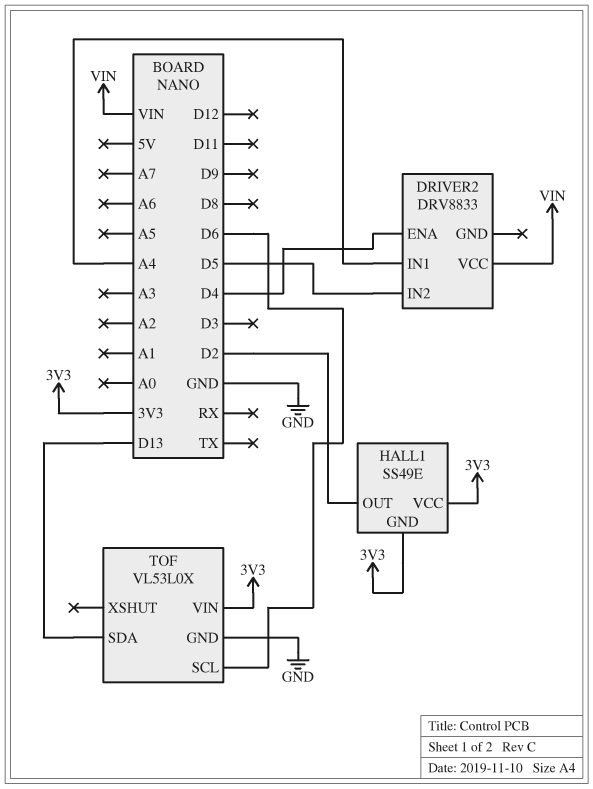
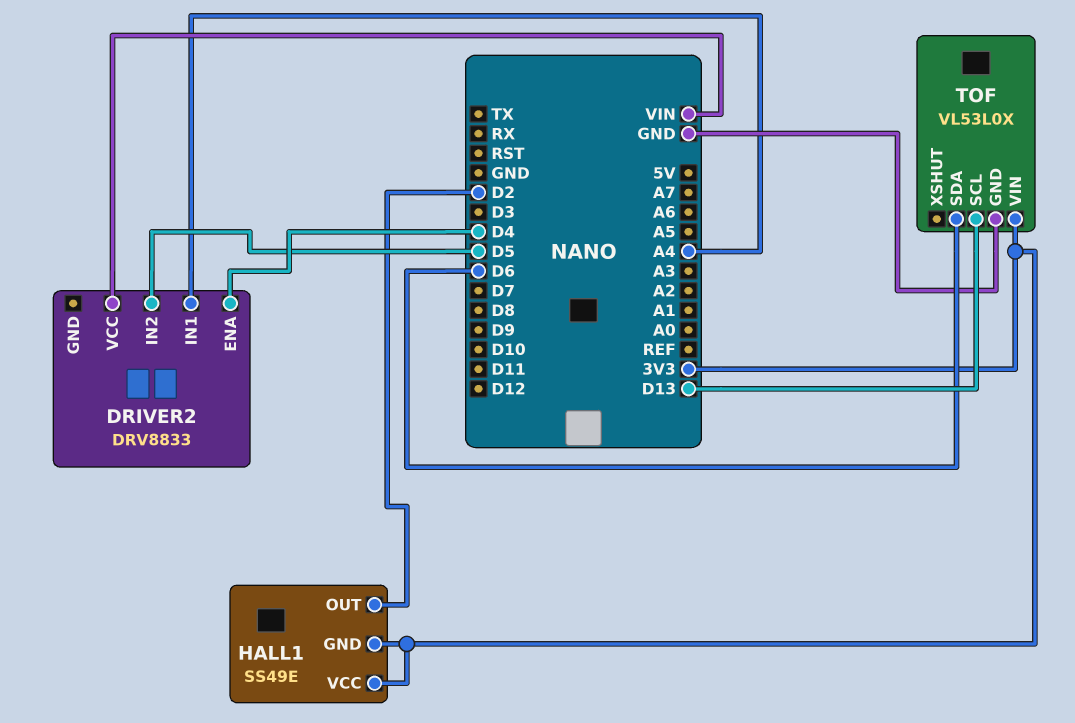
TOF pin SCL: D6 -> D13
TOF pin SDA: D13 -> D6

